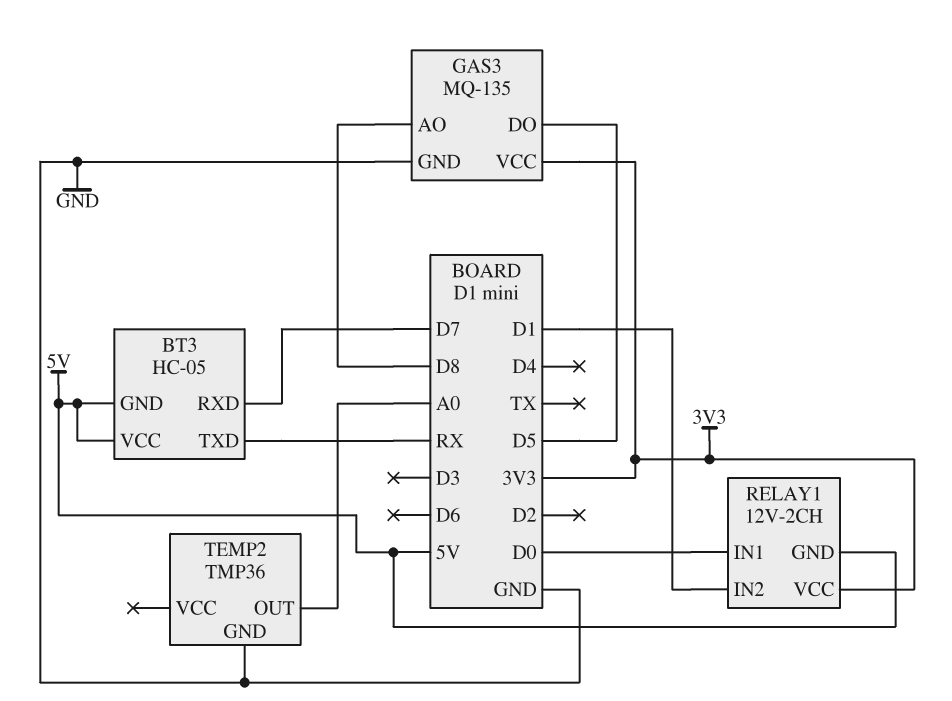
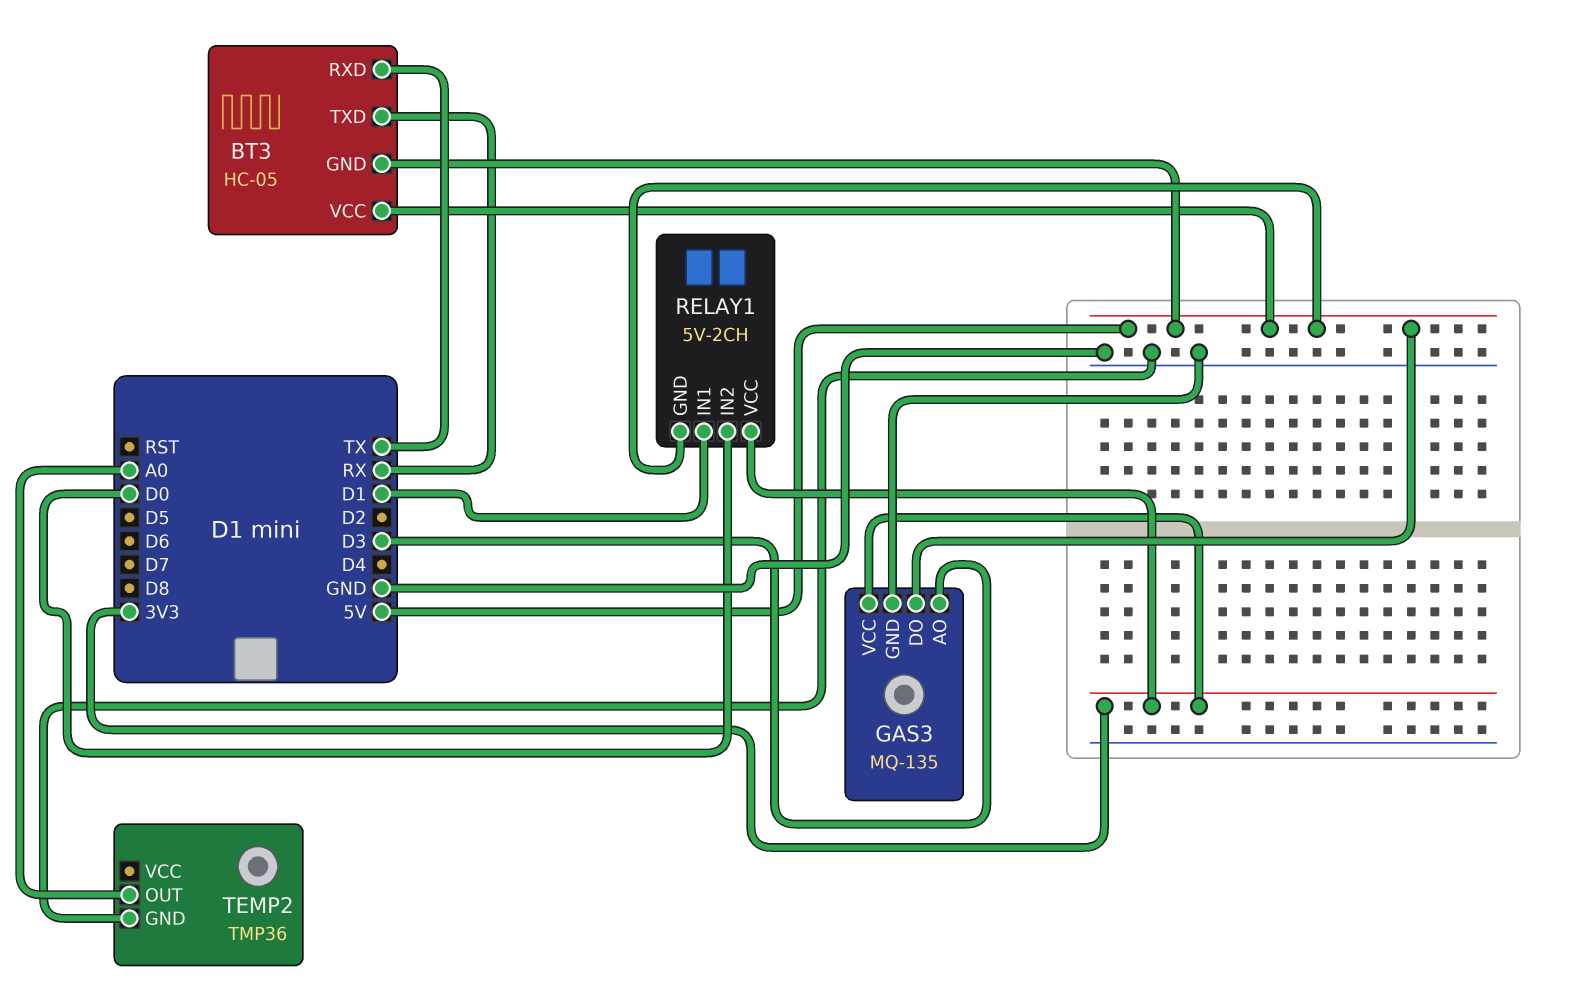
BT3 pin RXD: D7 -> TX
GAS3 pin AO: D8 -> D3
GAS3 pin DO: D5 -> 5V
RELAY1: 12V-2CH -> 5V-2CH
RELAY1 pin IN1: D0 -> D1
RELAY1 pin IN2: D1 -> D0

